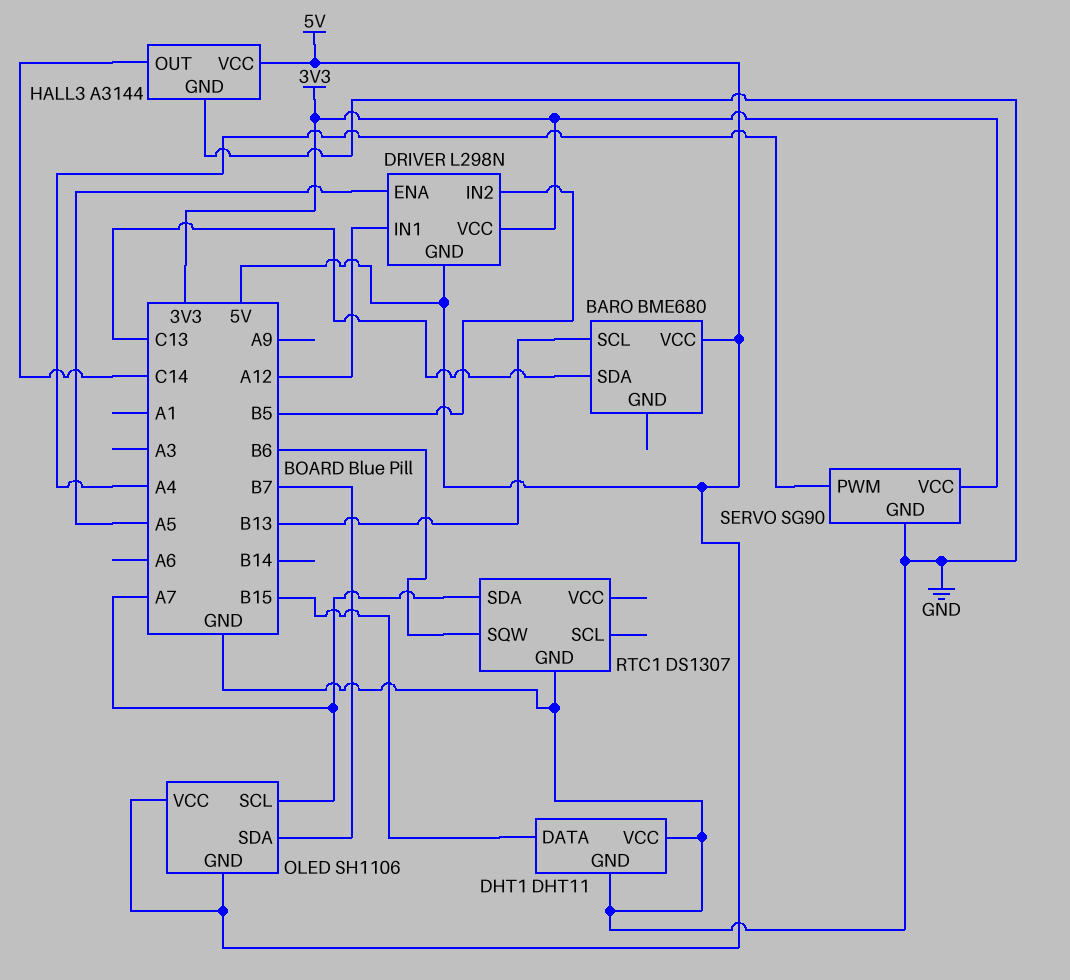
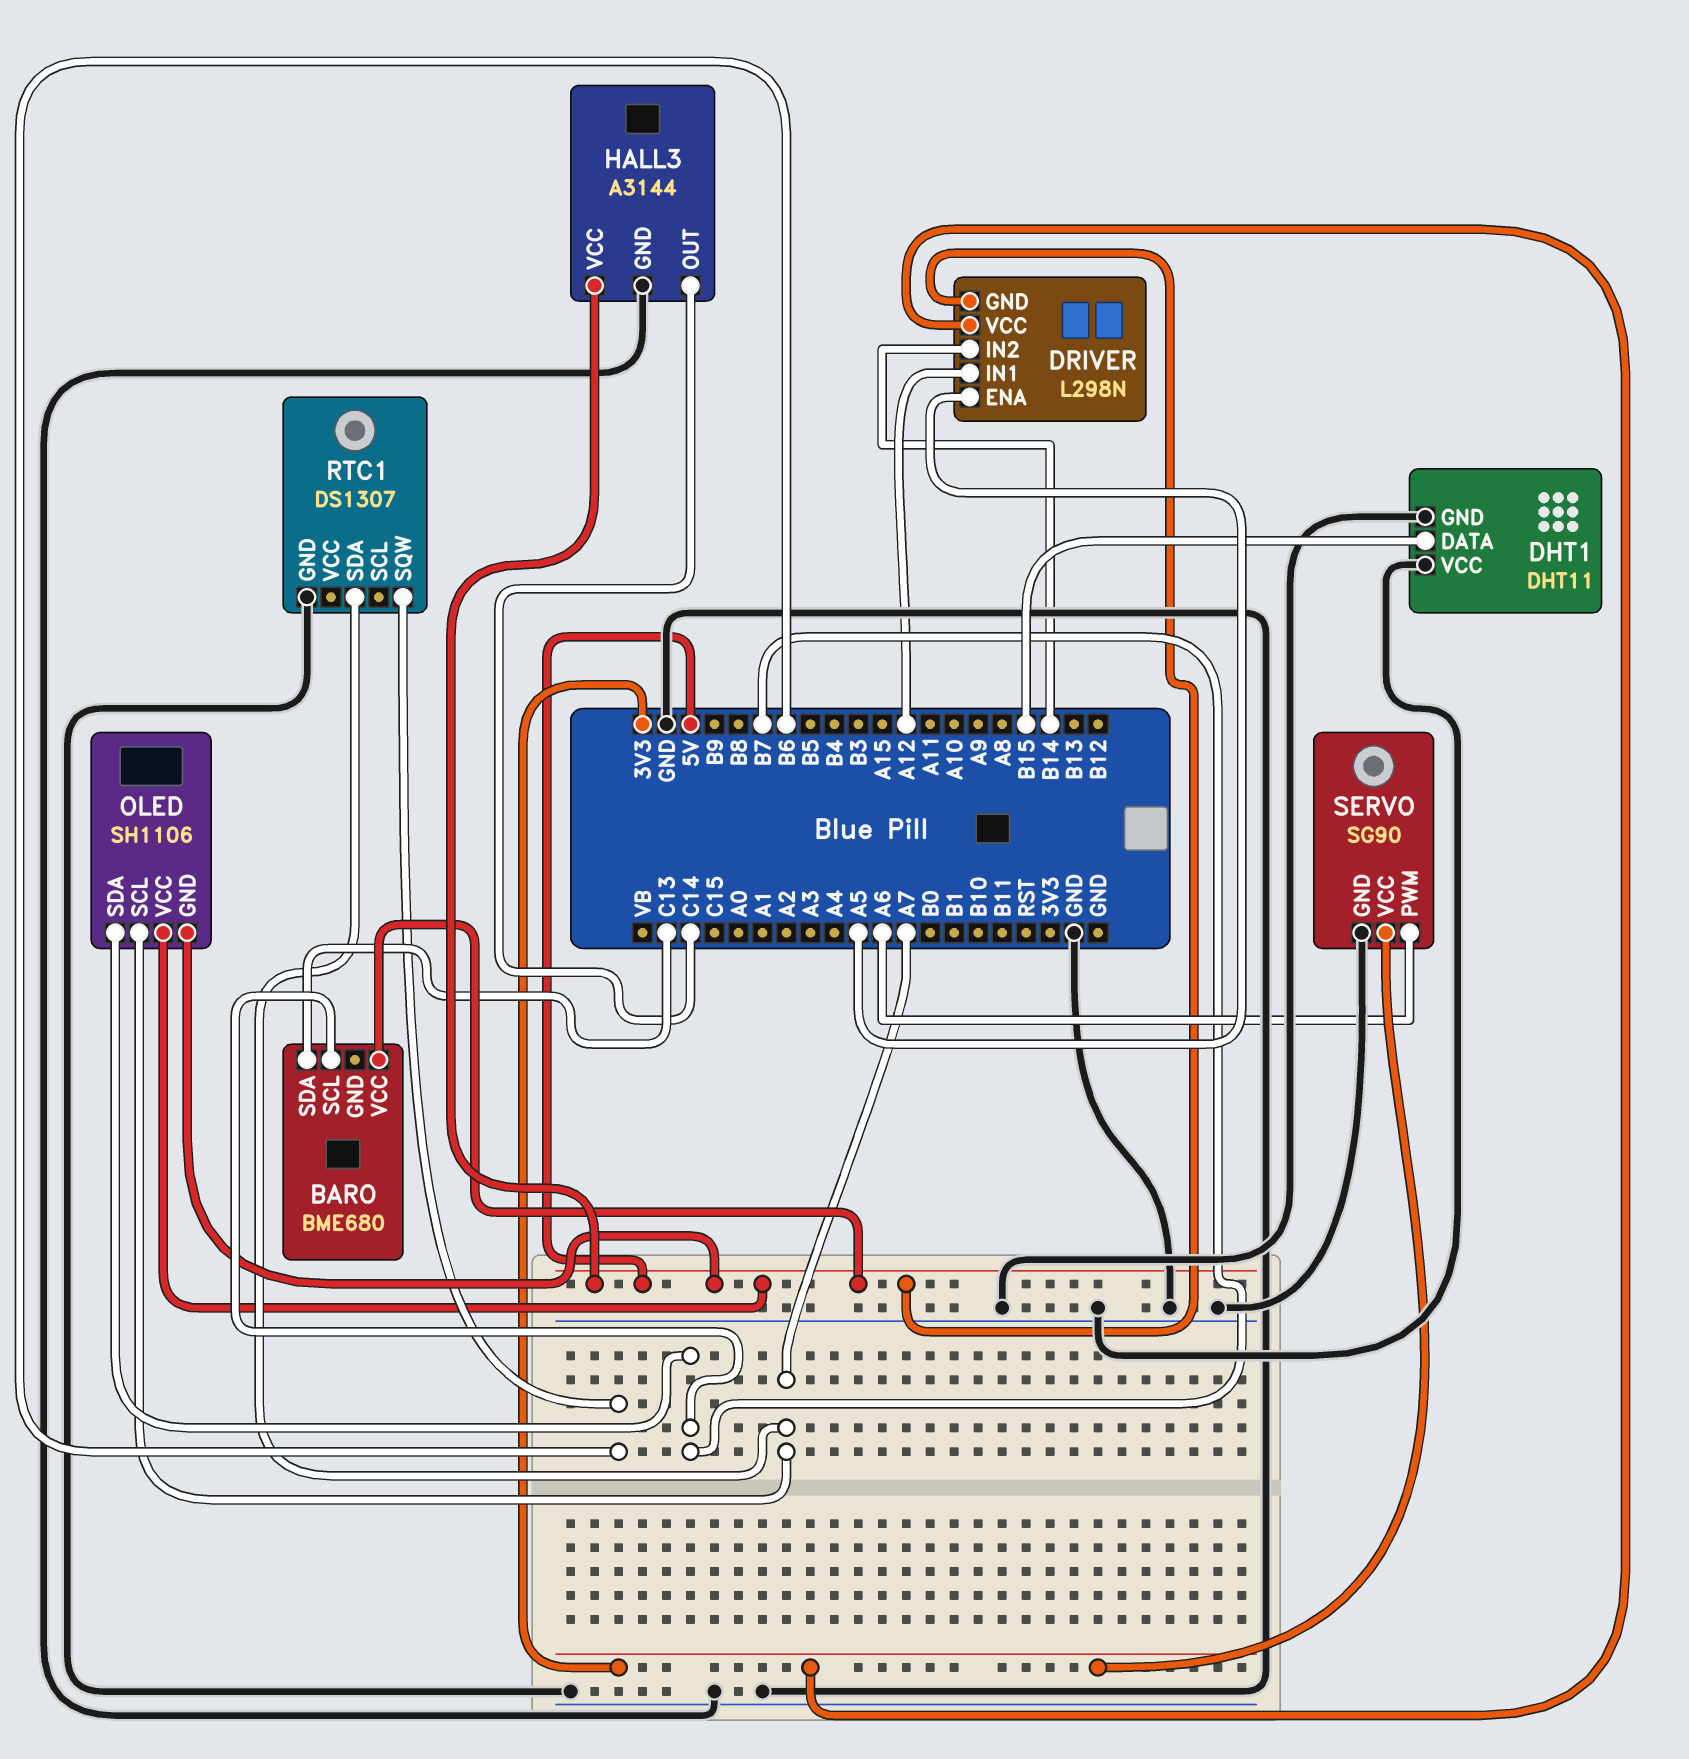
BARO pin SCL: B13 -> B7
DRIVER pin IN2: B5 -> B14
SERVO pin PWM: A4 -> A6

